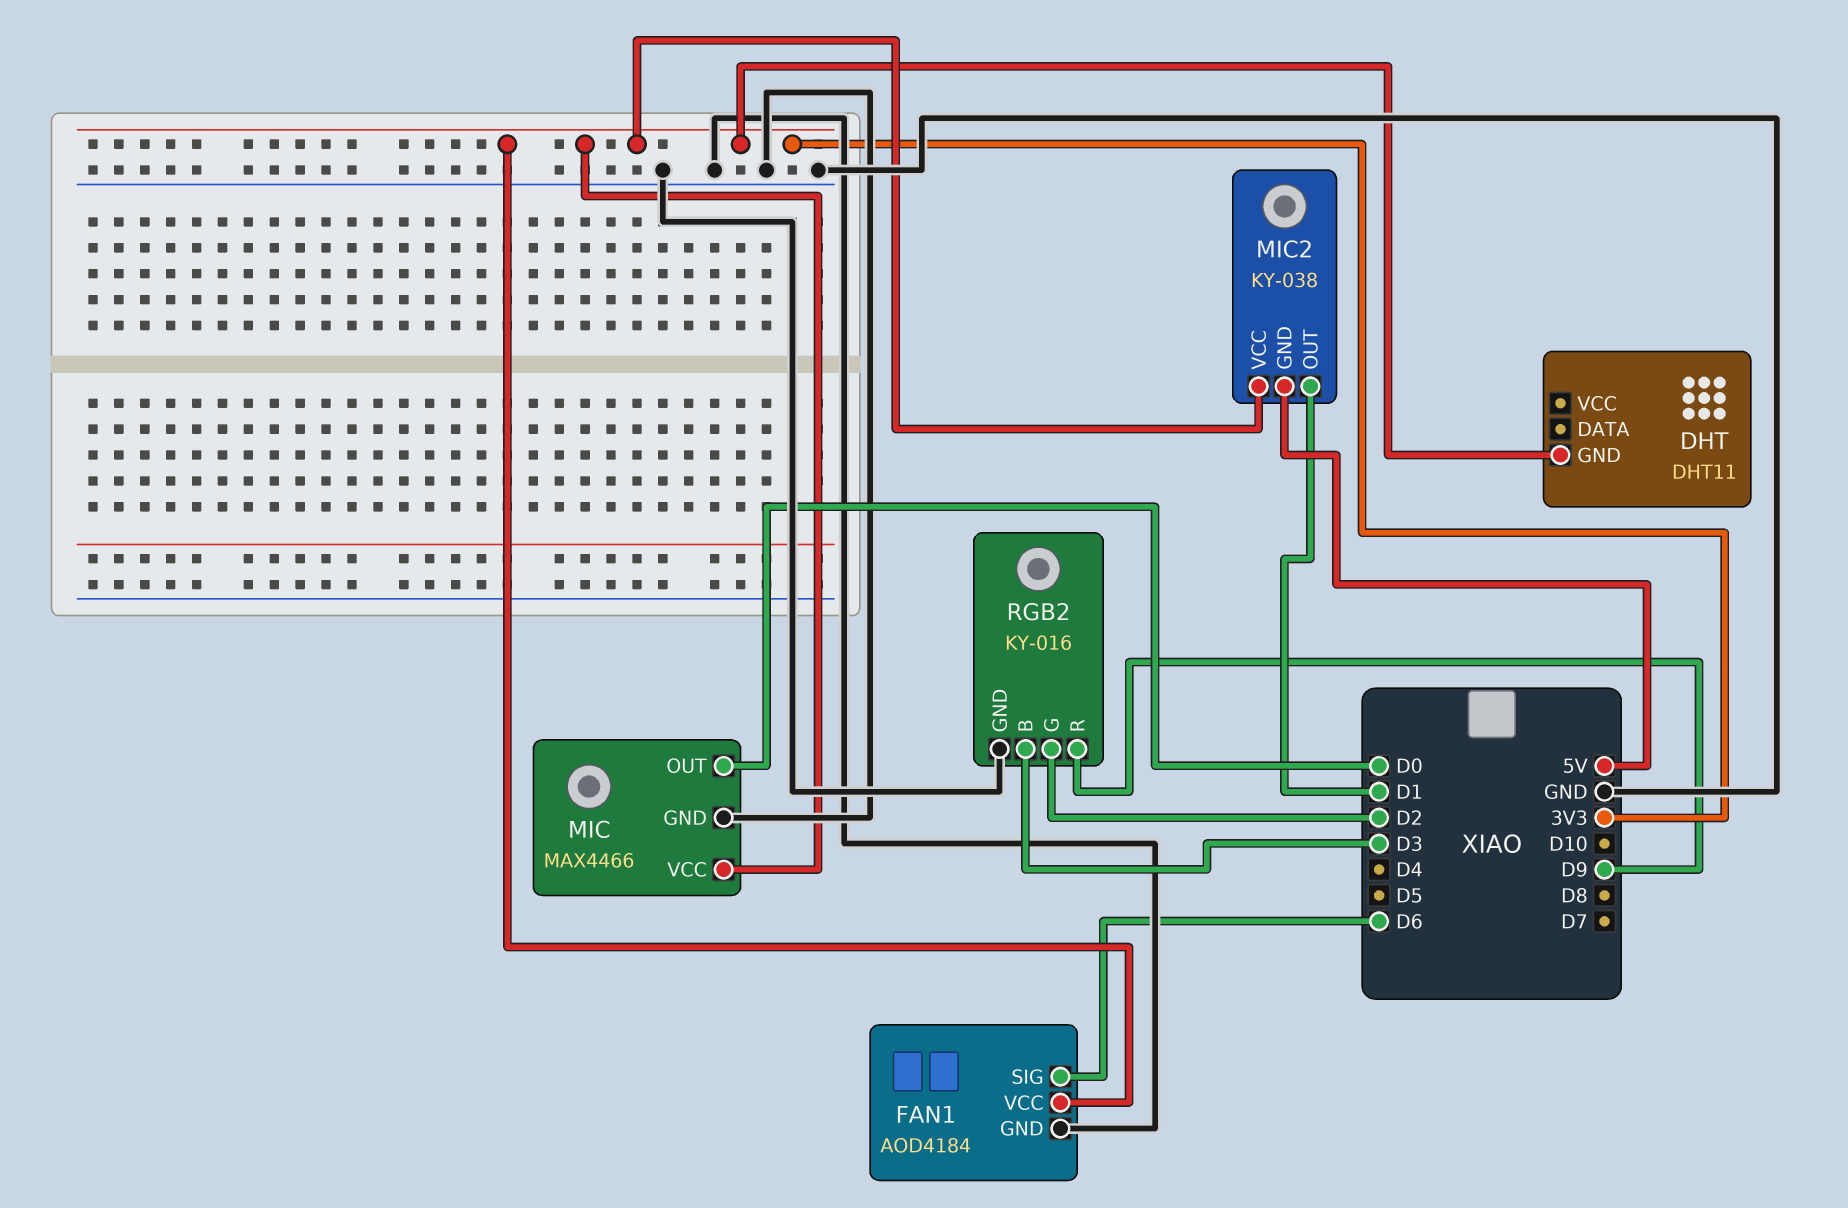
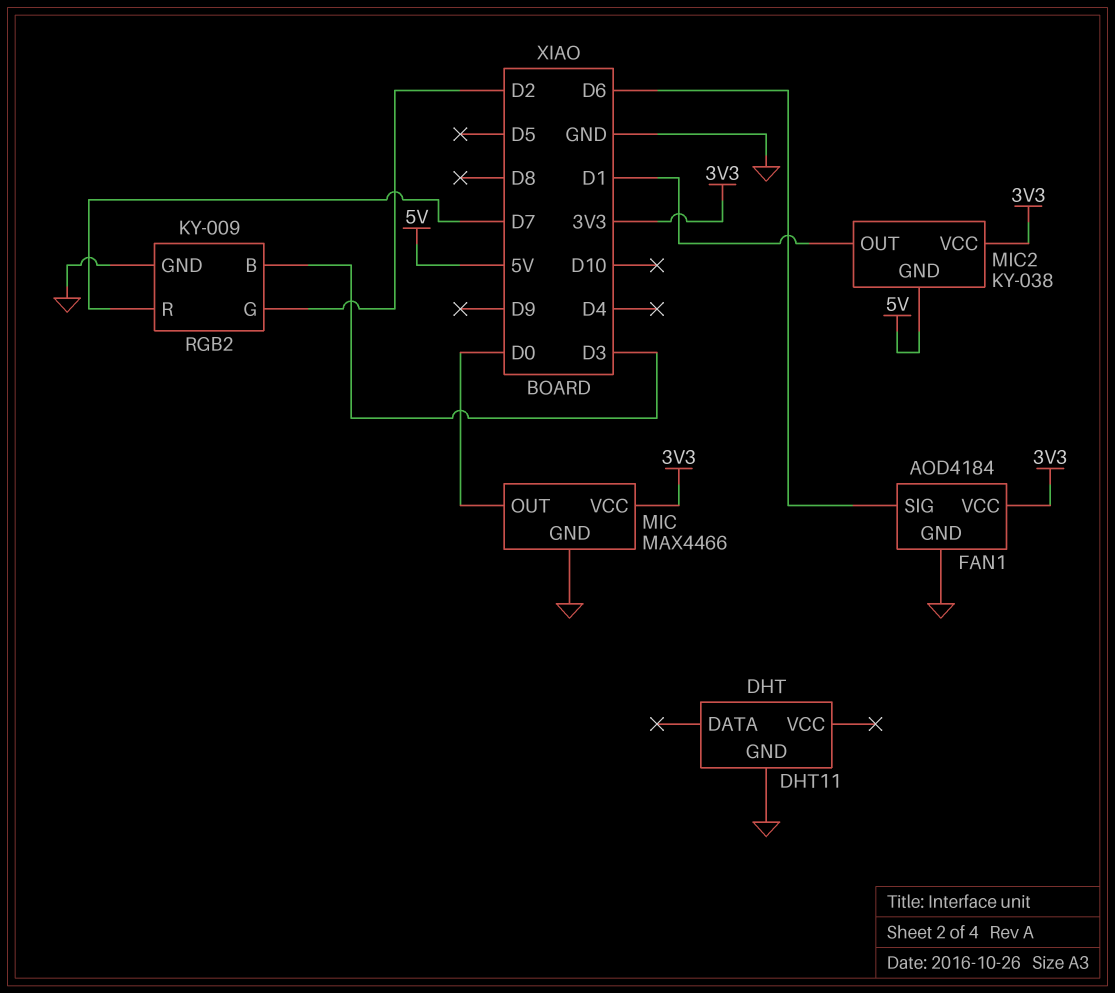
DHT pin GND: 3V3 -> GND
RGB2: KY-016 -> KY-009
RGB2 pin R: D9 -> D7

